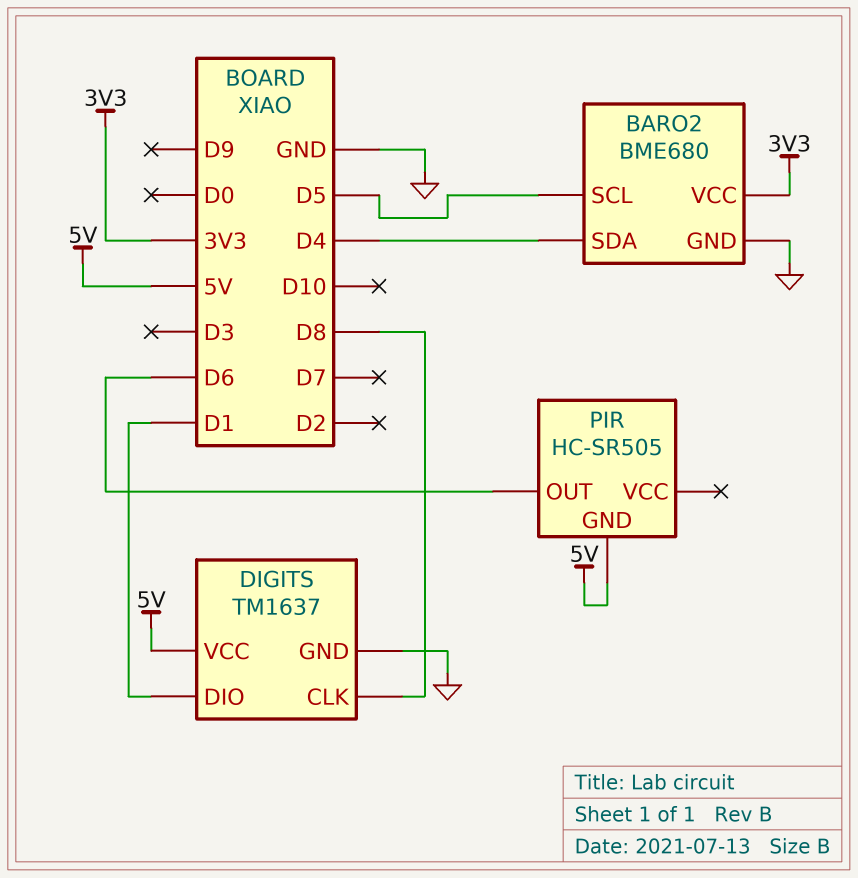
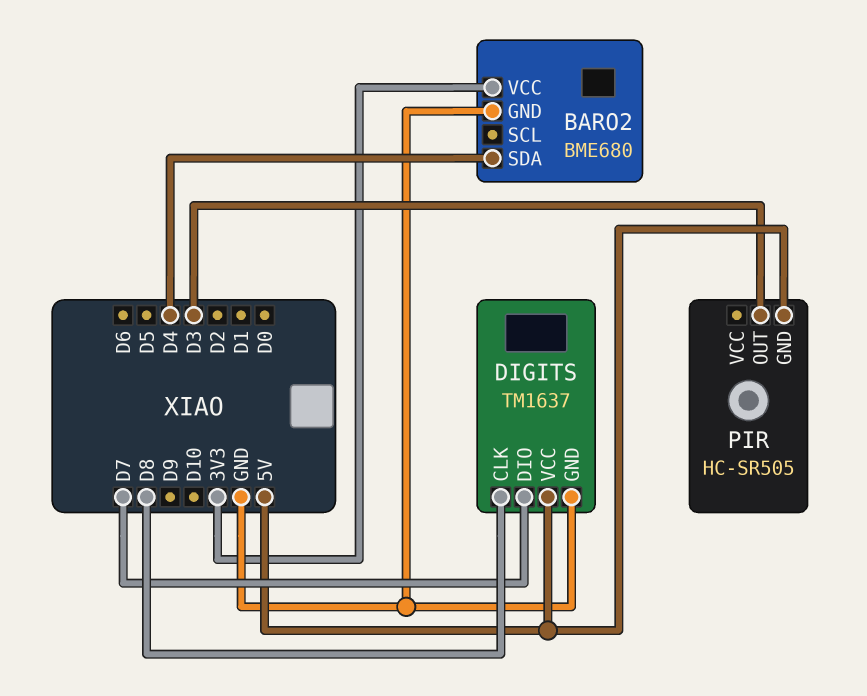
BARO2 pin SCL: D5 -> none
DIGITS pin DIO: D1 -> D7
PIR pin OUT: D6 -> D3

